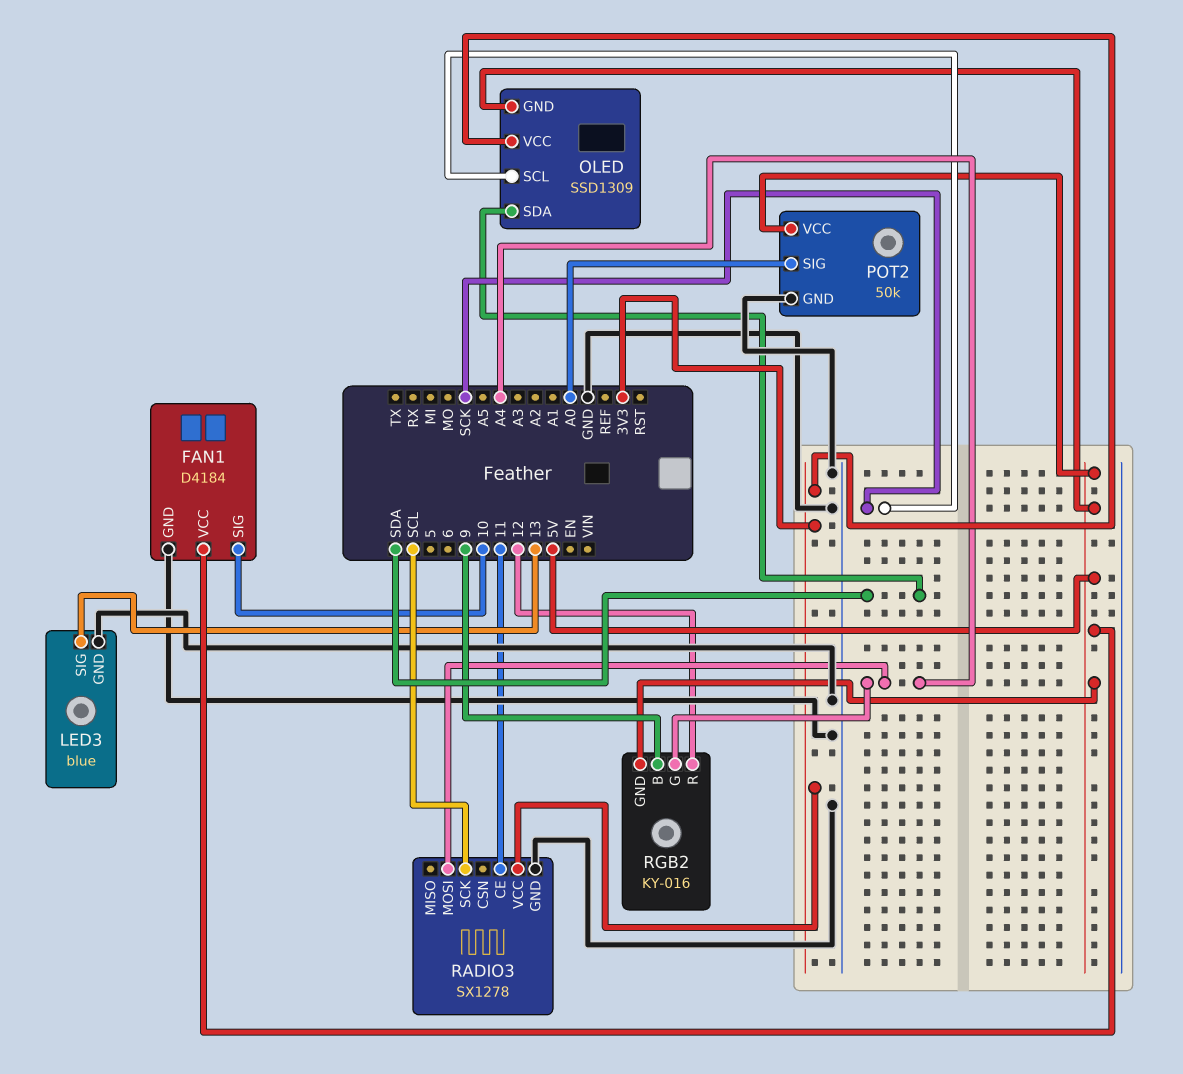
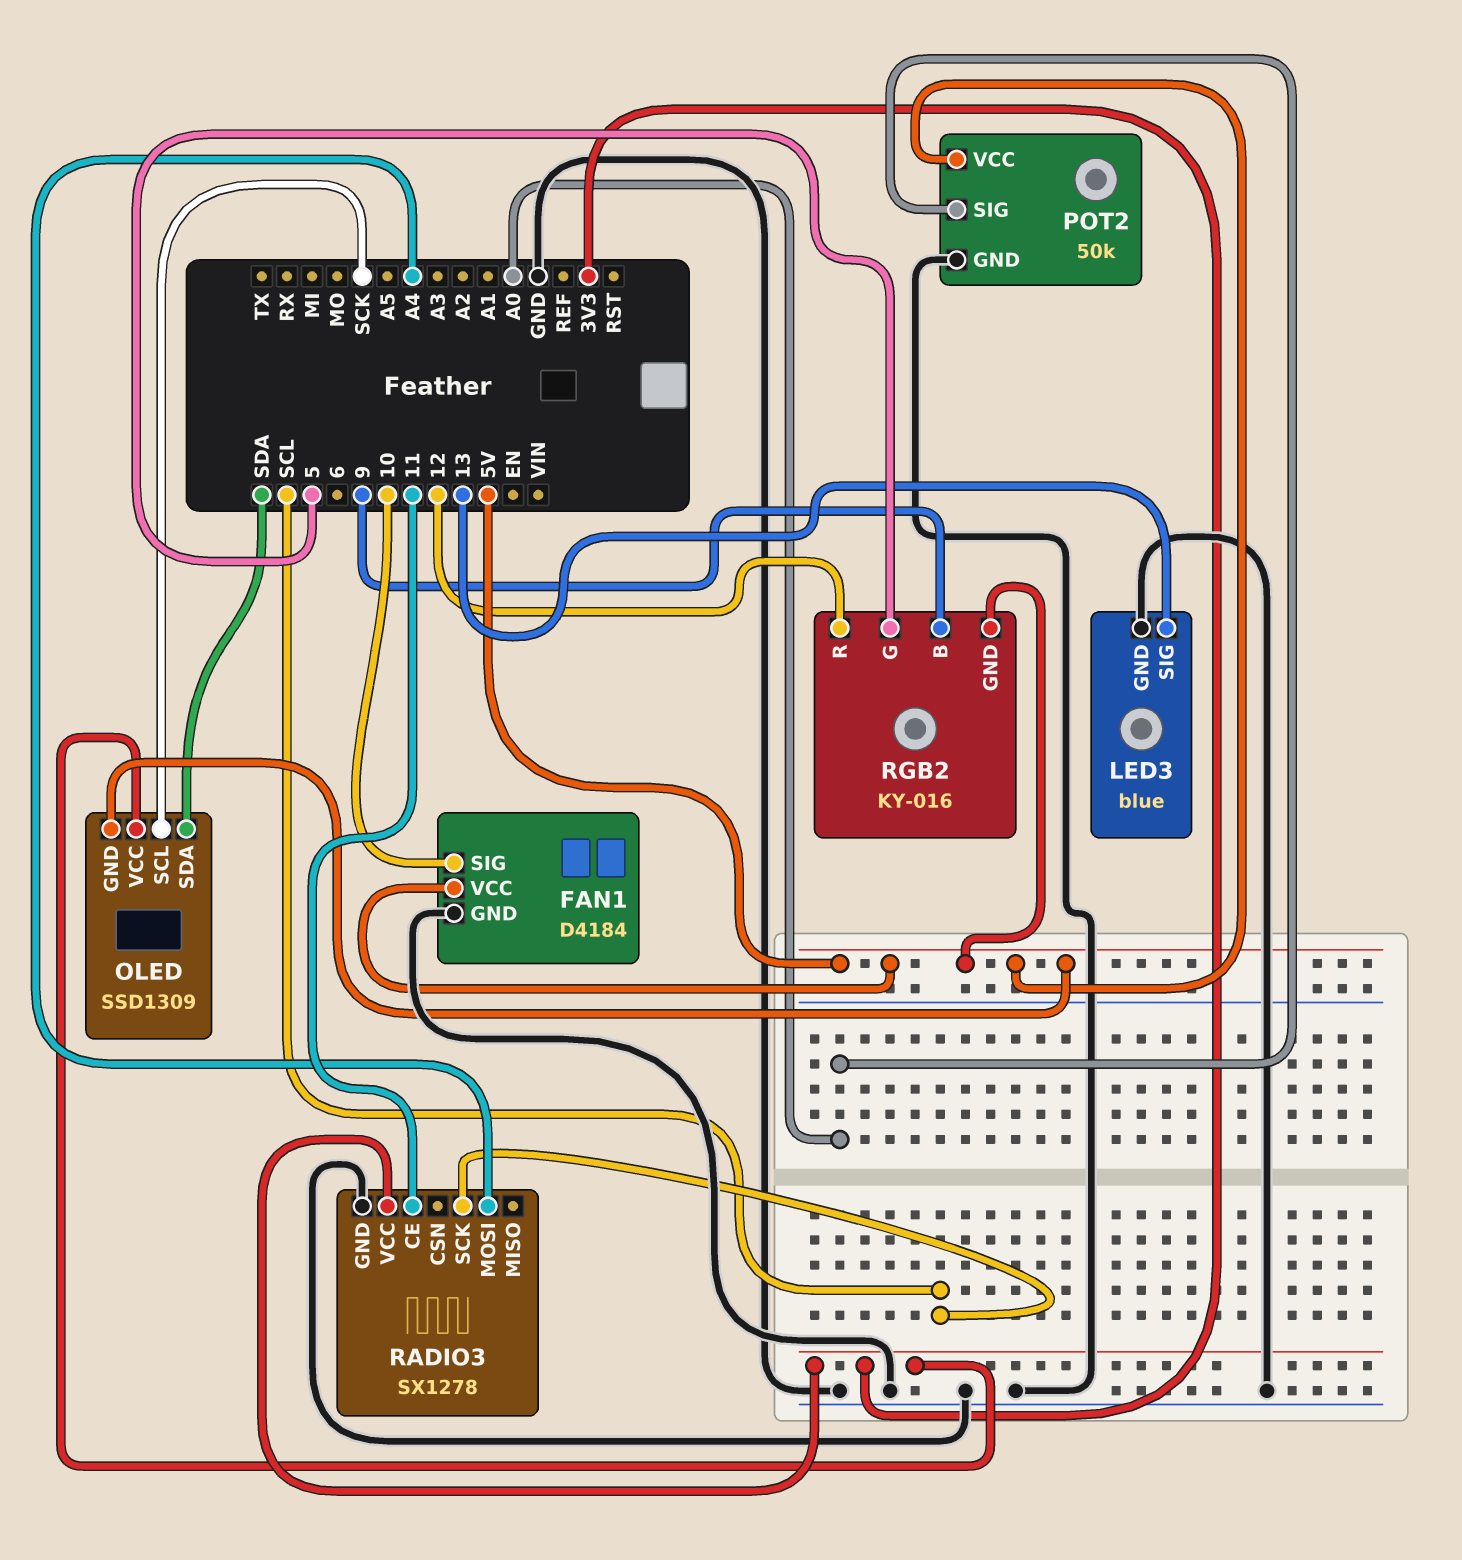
RGB2 pin G: A4 -> 5

